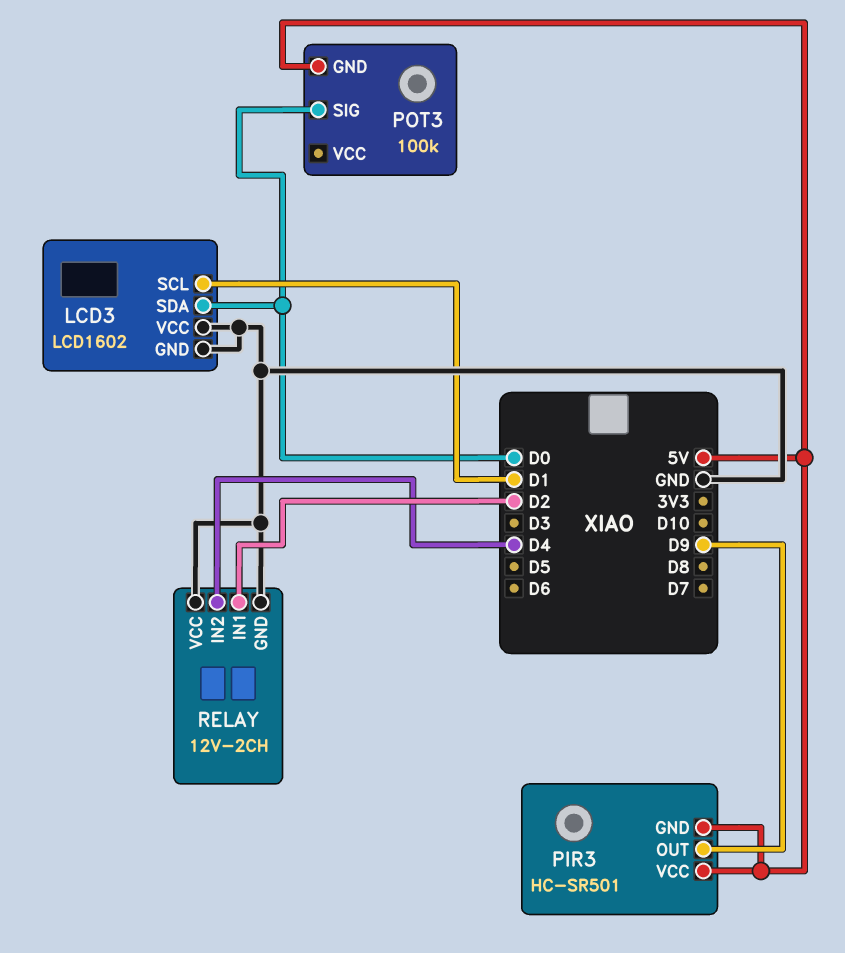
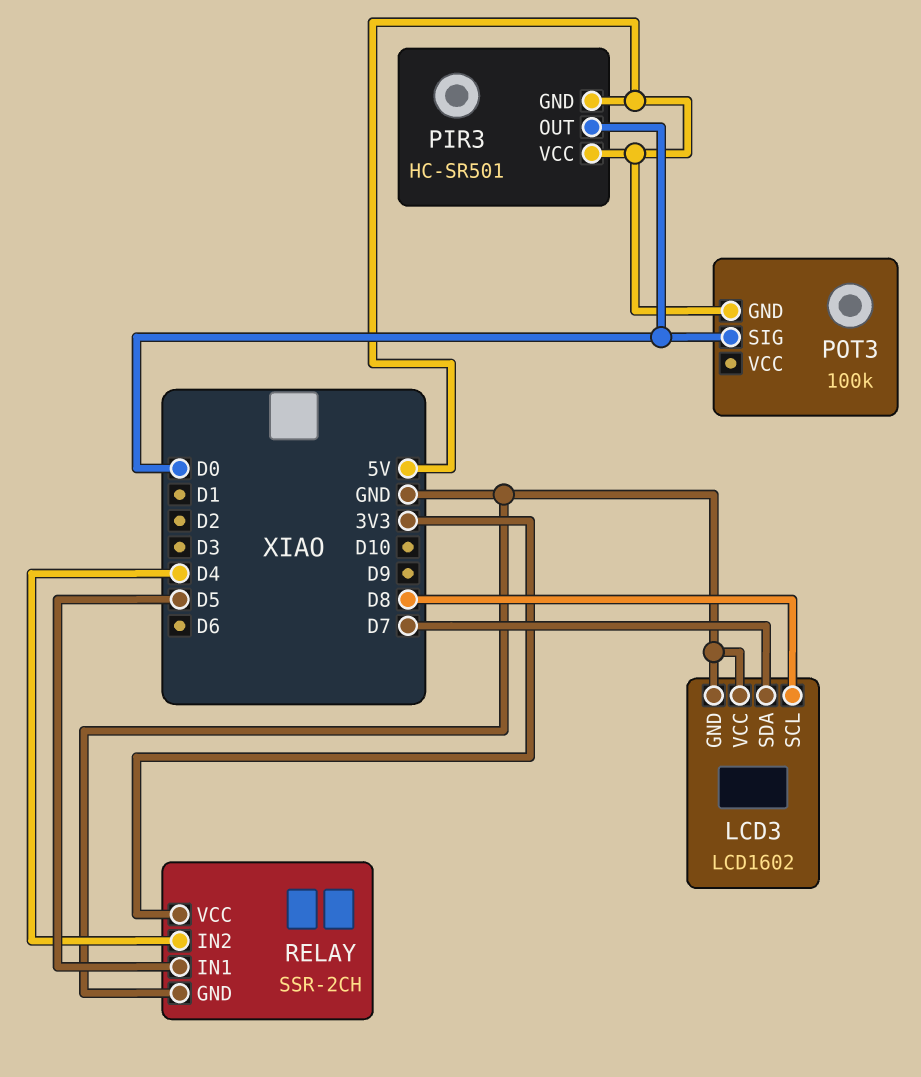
LCD3 pin SCL: D1 -> D8
LCD3 pin SDA: D0 -> D7
PIR3 pin OUT: D9 -> D0
RELAY: 12V-2CH -> SSR-2CH
RELAY pin IN1: D2 -> D5
RELAY pin VCC: GND -> 3V3

